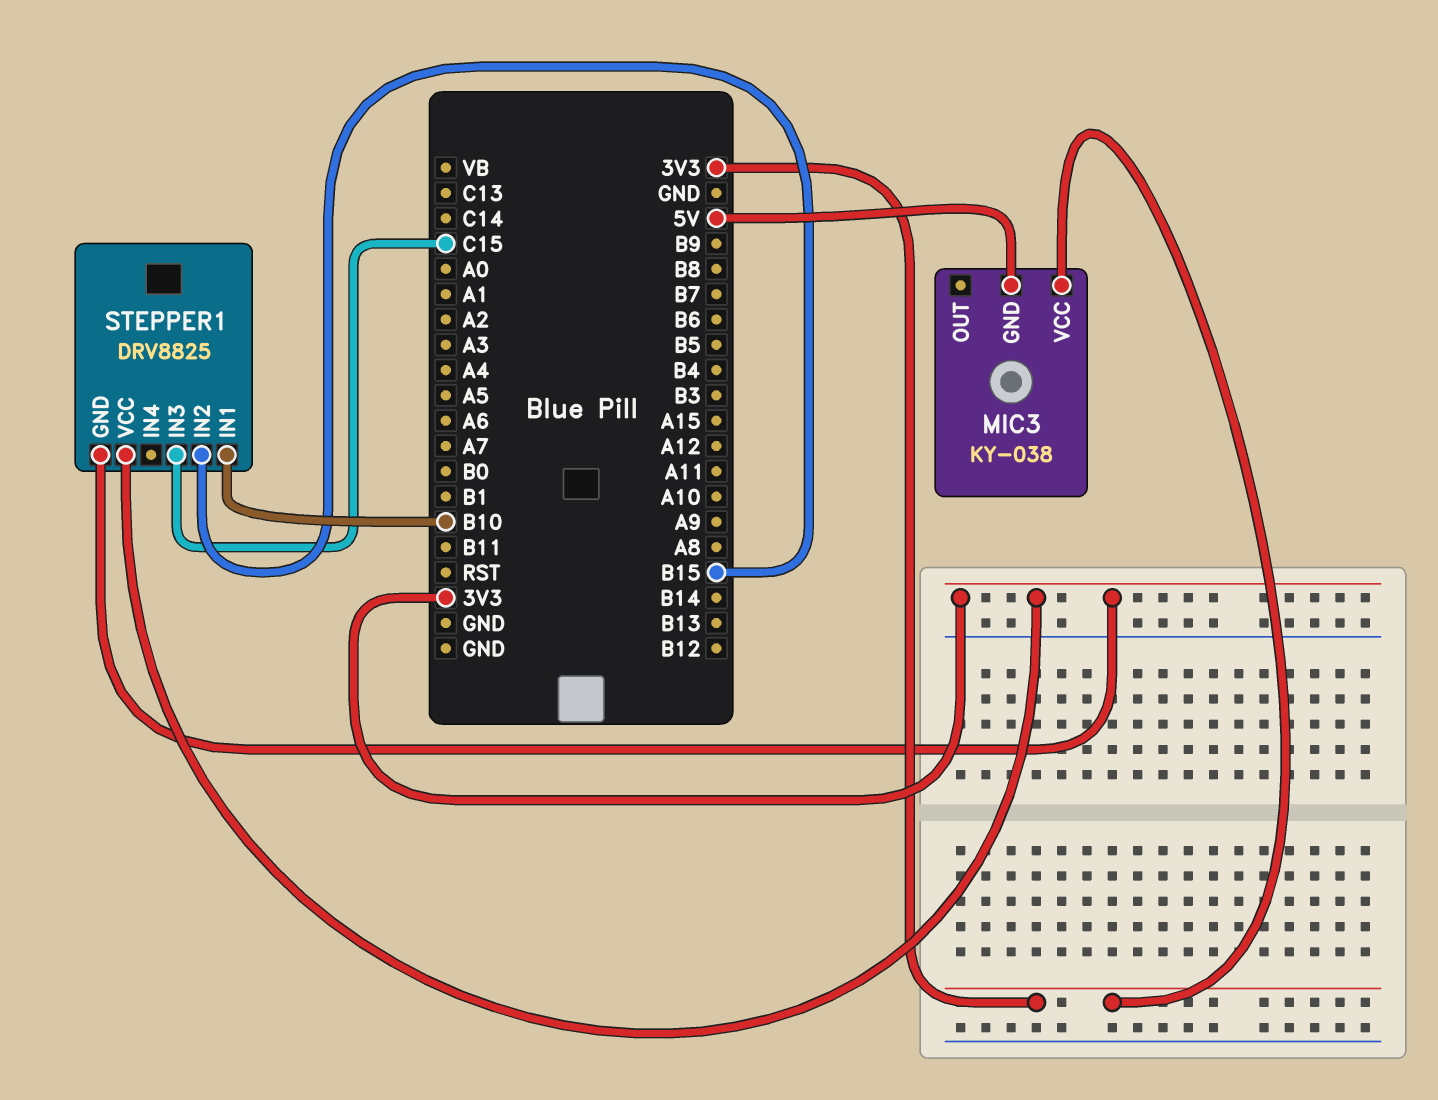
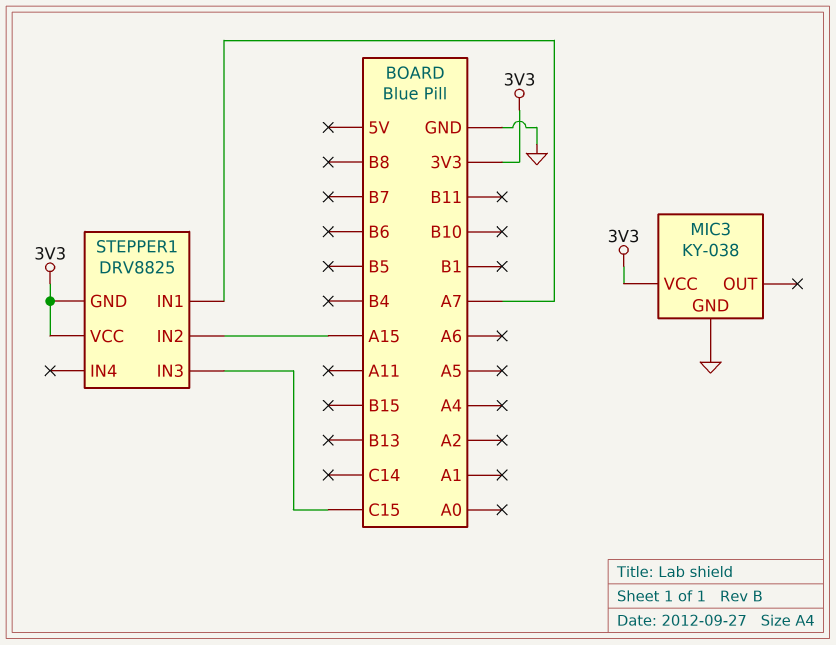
MIC3 pin GND: 5V -> GND
STEPPER1 pin IN1: B10 -> A7
STEPPER1 pin IN2: B15 -> A15

